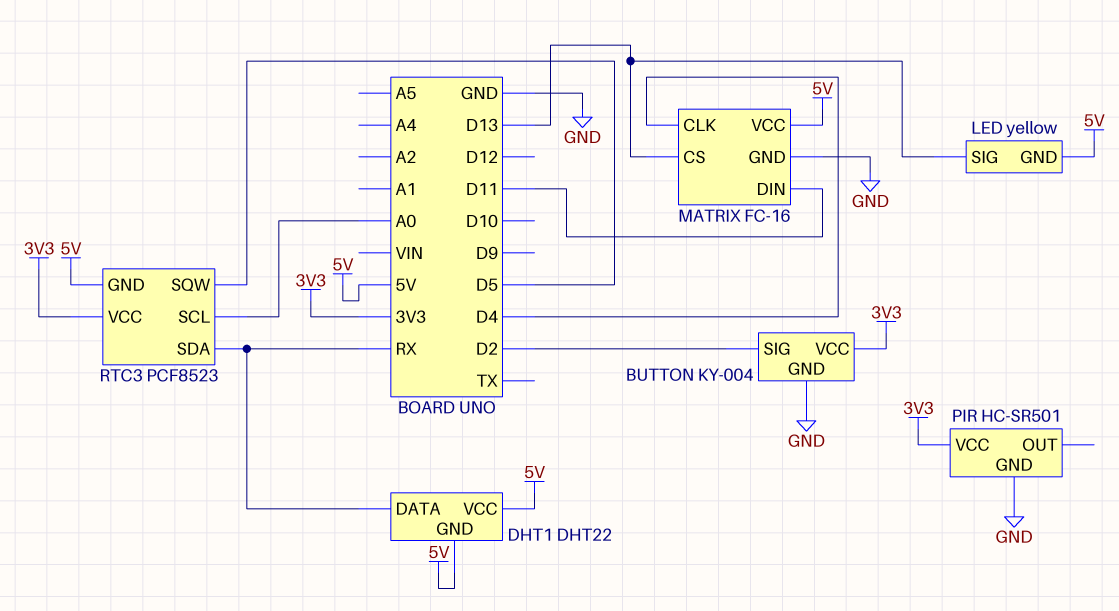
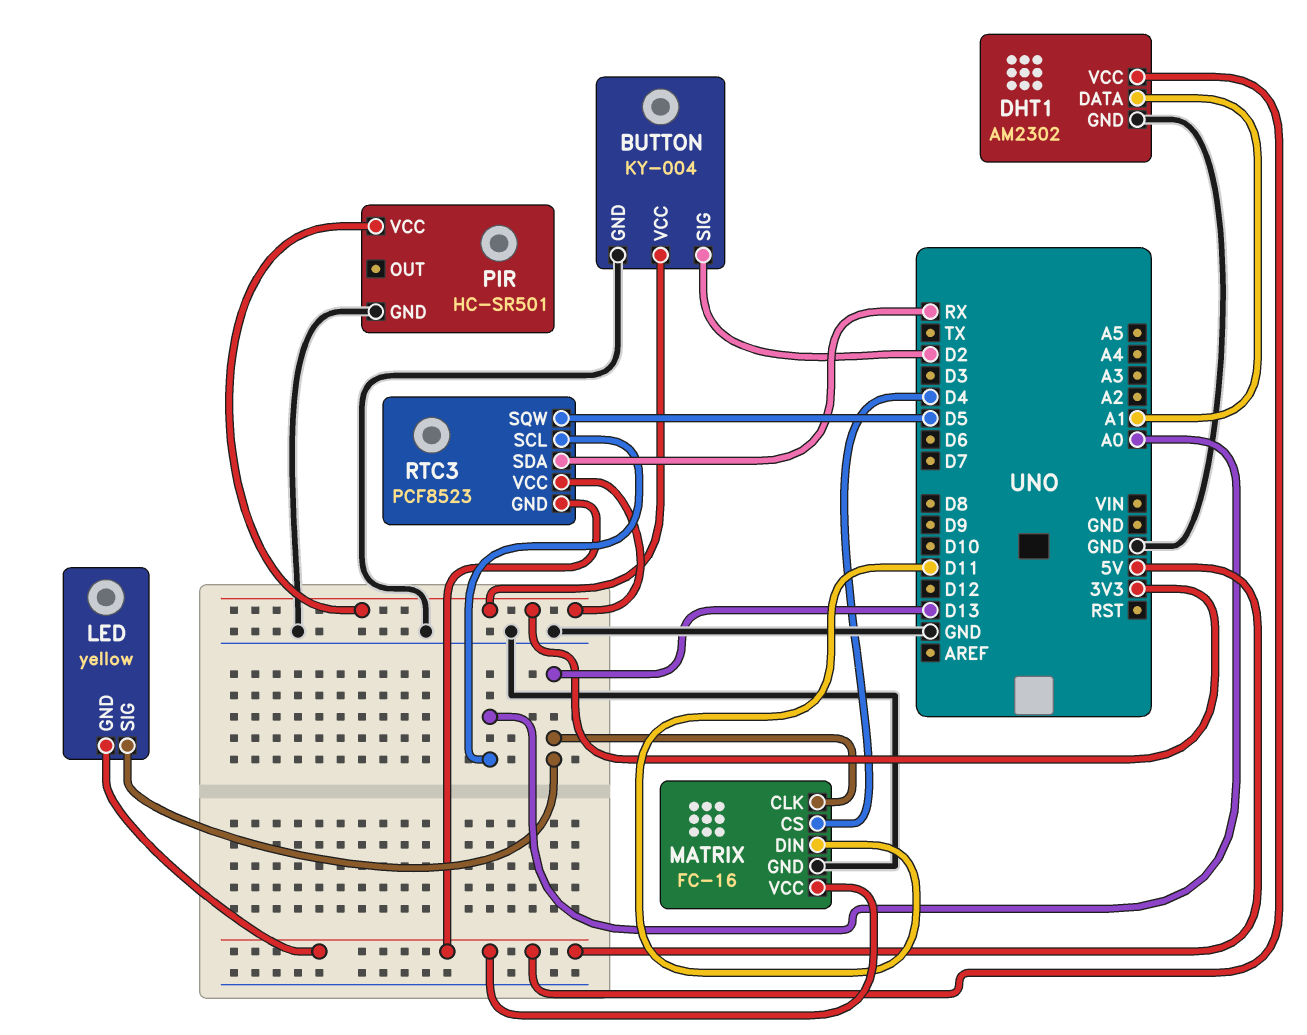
DHT1: DHT22 -> AM2302
DHT1 pin DATA: RX -> A1
DHT1 pin GND: 5V -> GND
MATRIX pin CLK: D4 -> D13
MATRIX pin CS: D13 -> D4

